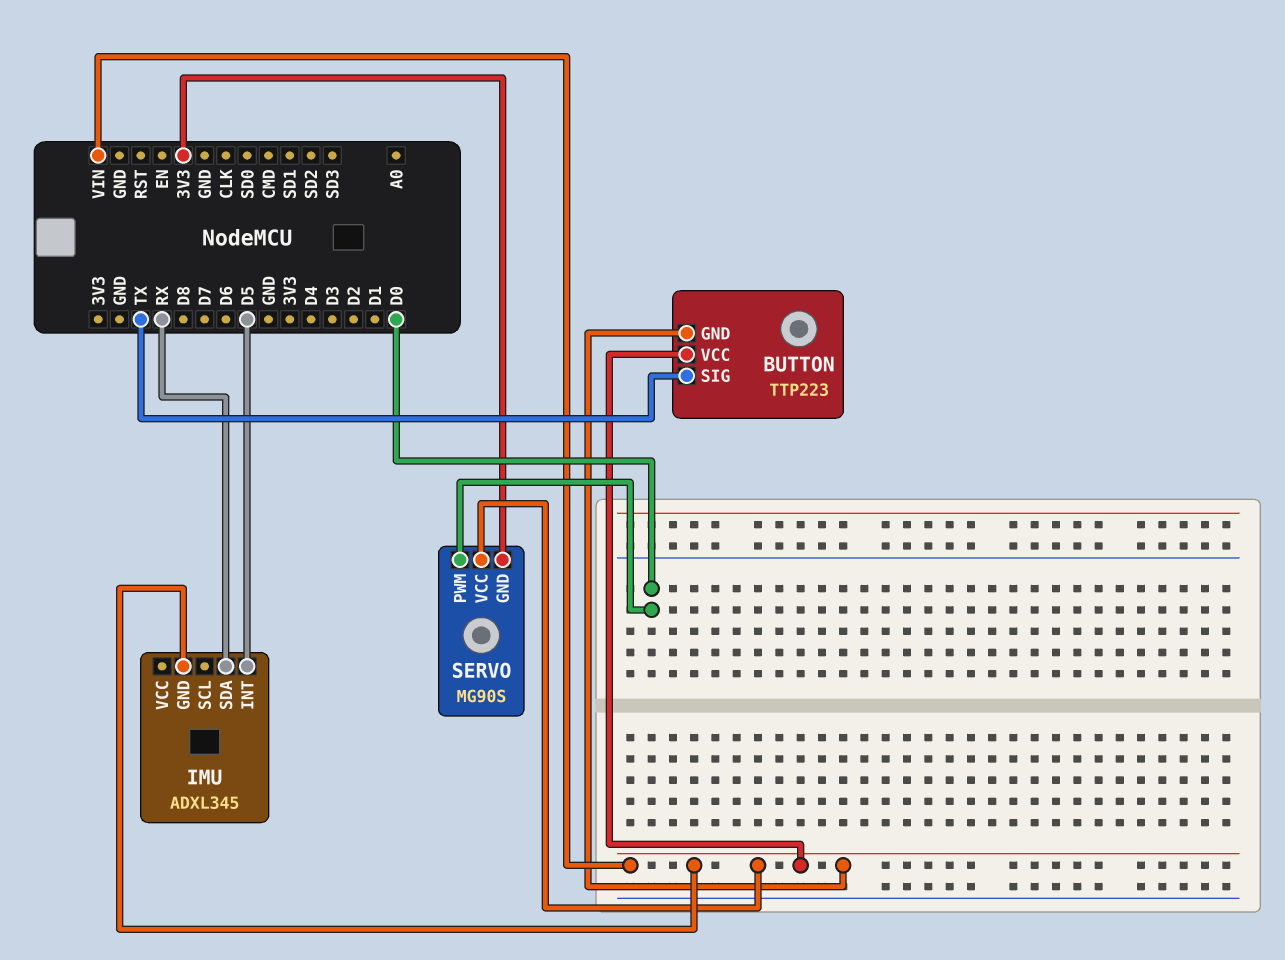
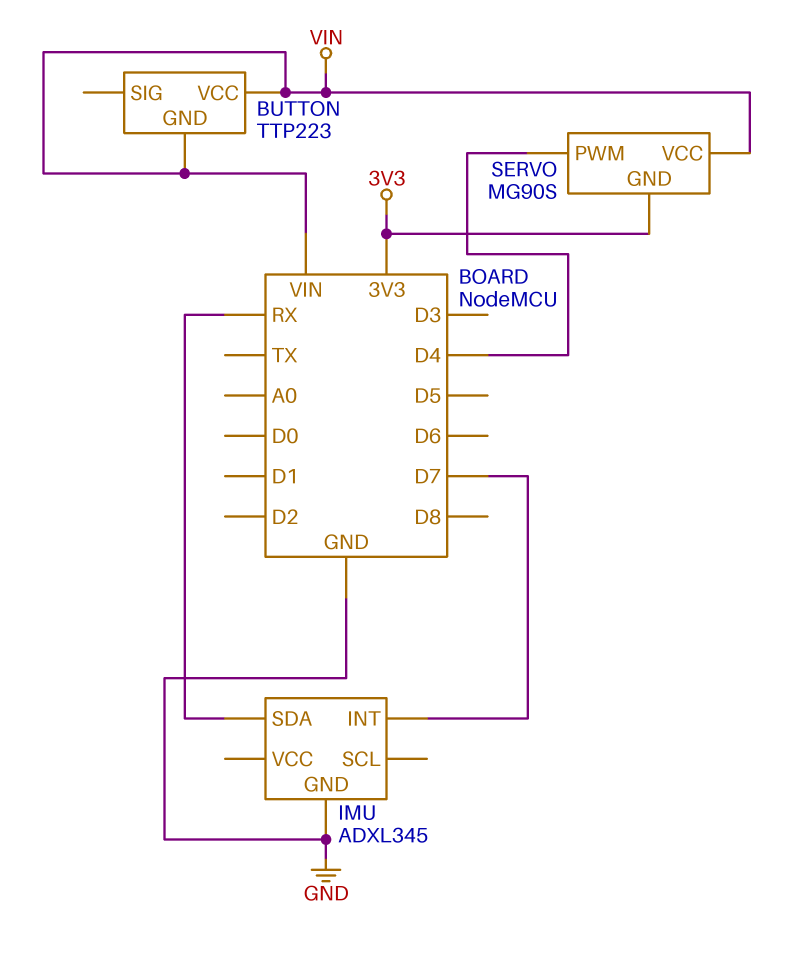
BUTTON pin SIG: TX -> none
IMU pin GND: VIN -> GND
IMU pin INT: D5 -> D7
SERVO pin PWM: D0 -> D4

